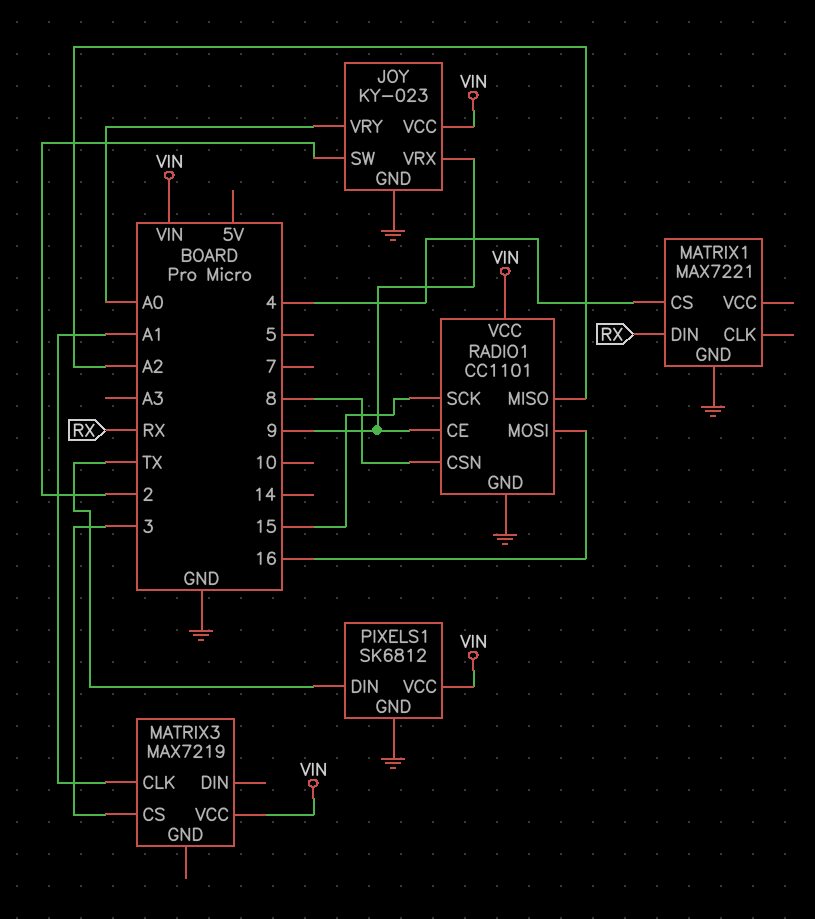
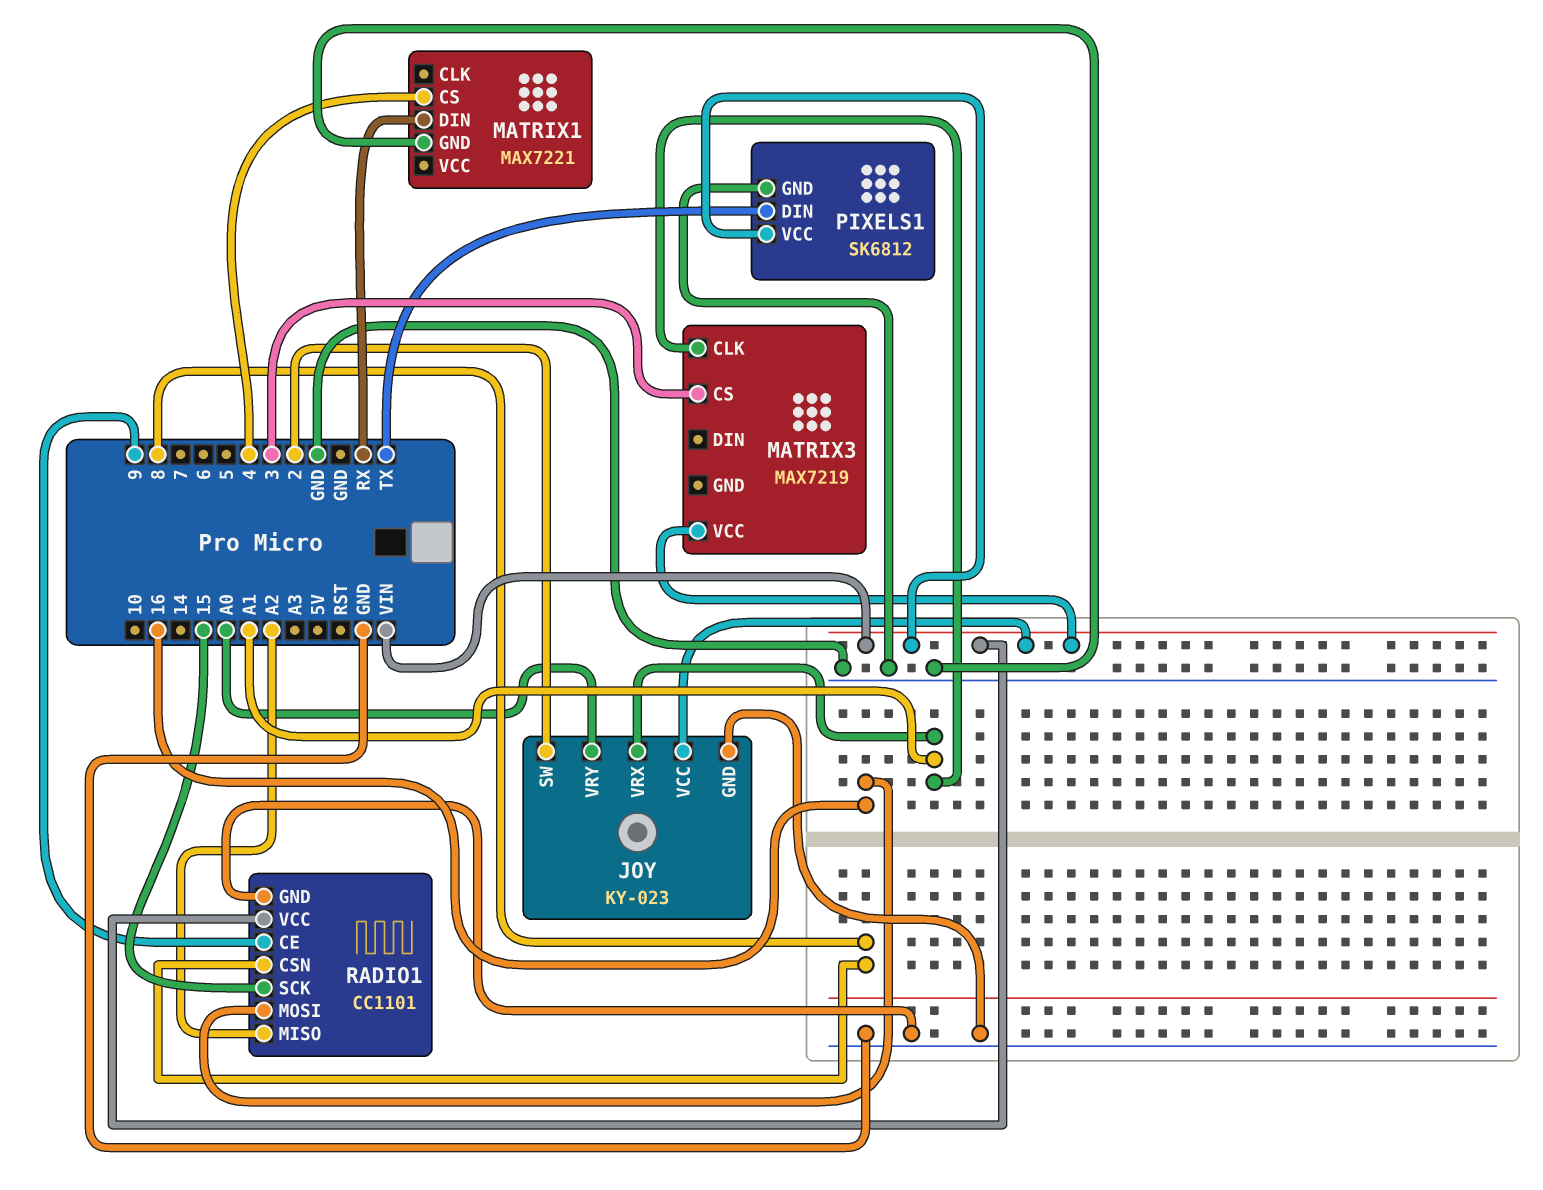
JOY pin VRX: 9 -> A1

